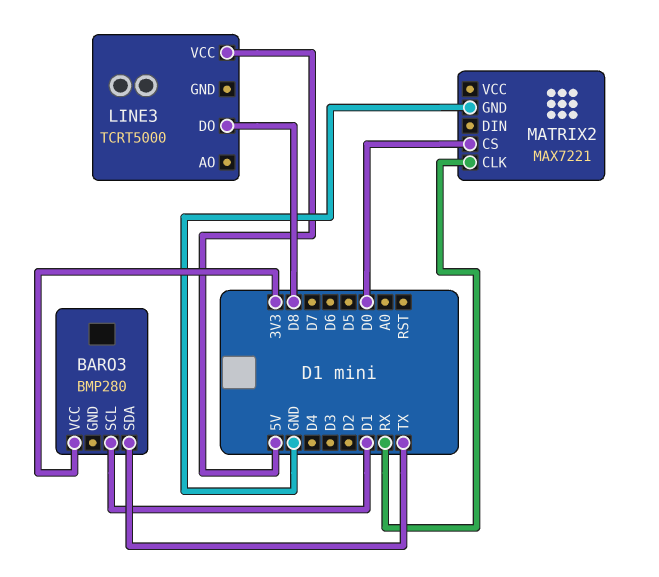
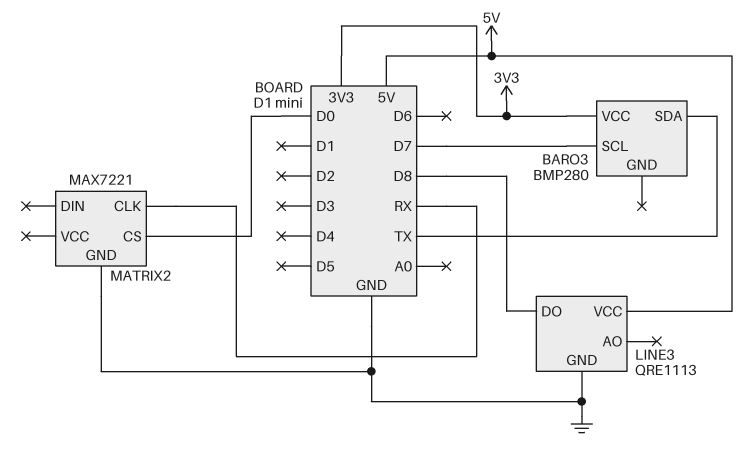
BARO3 pin SCL: D1 -> D7
LINE3: TCRT5000 -> QRE1113
LINE3 pin GND: none -> GND

